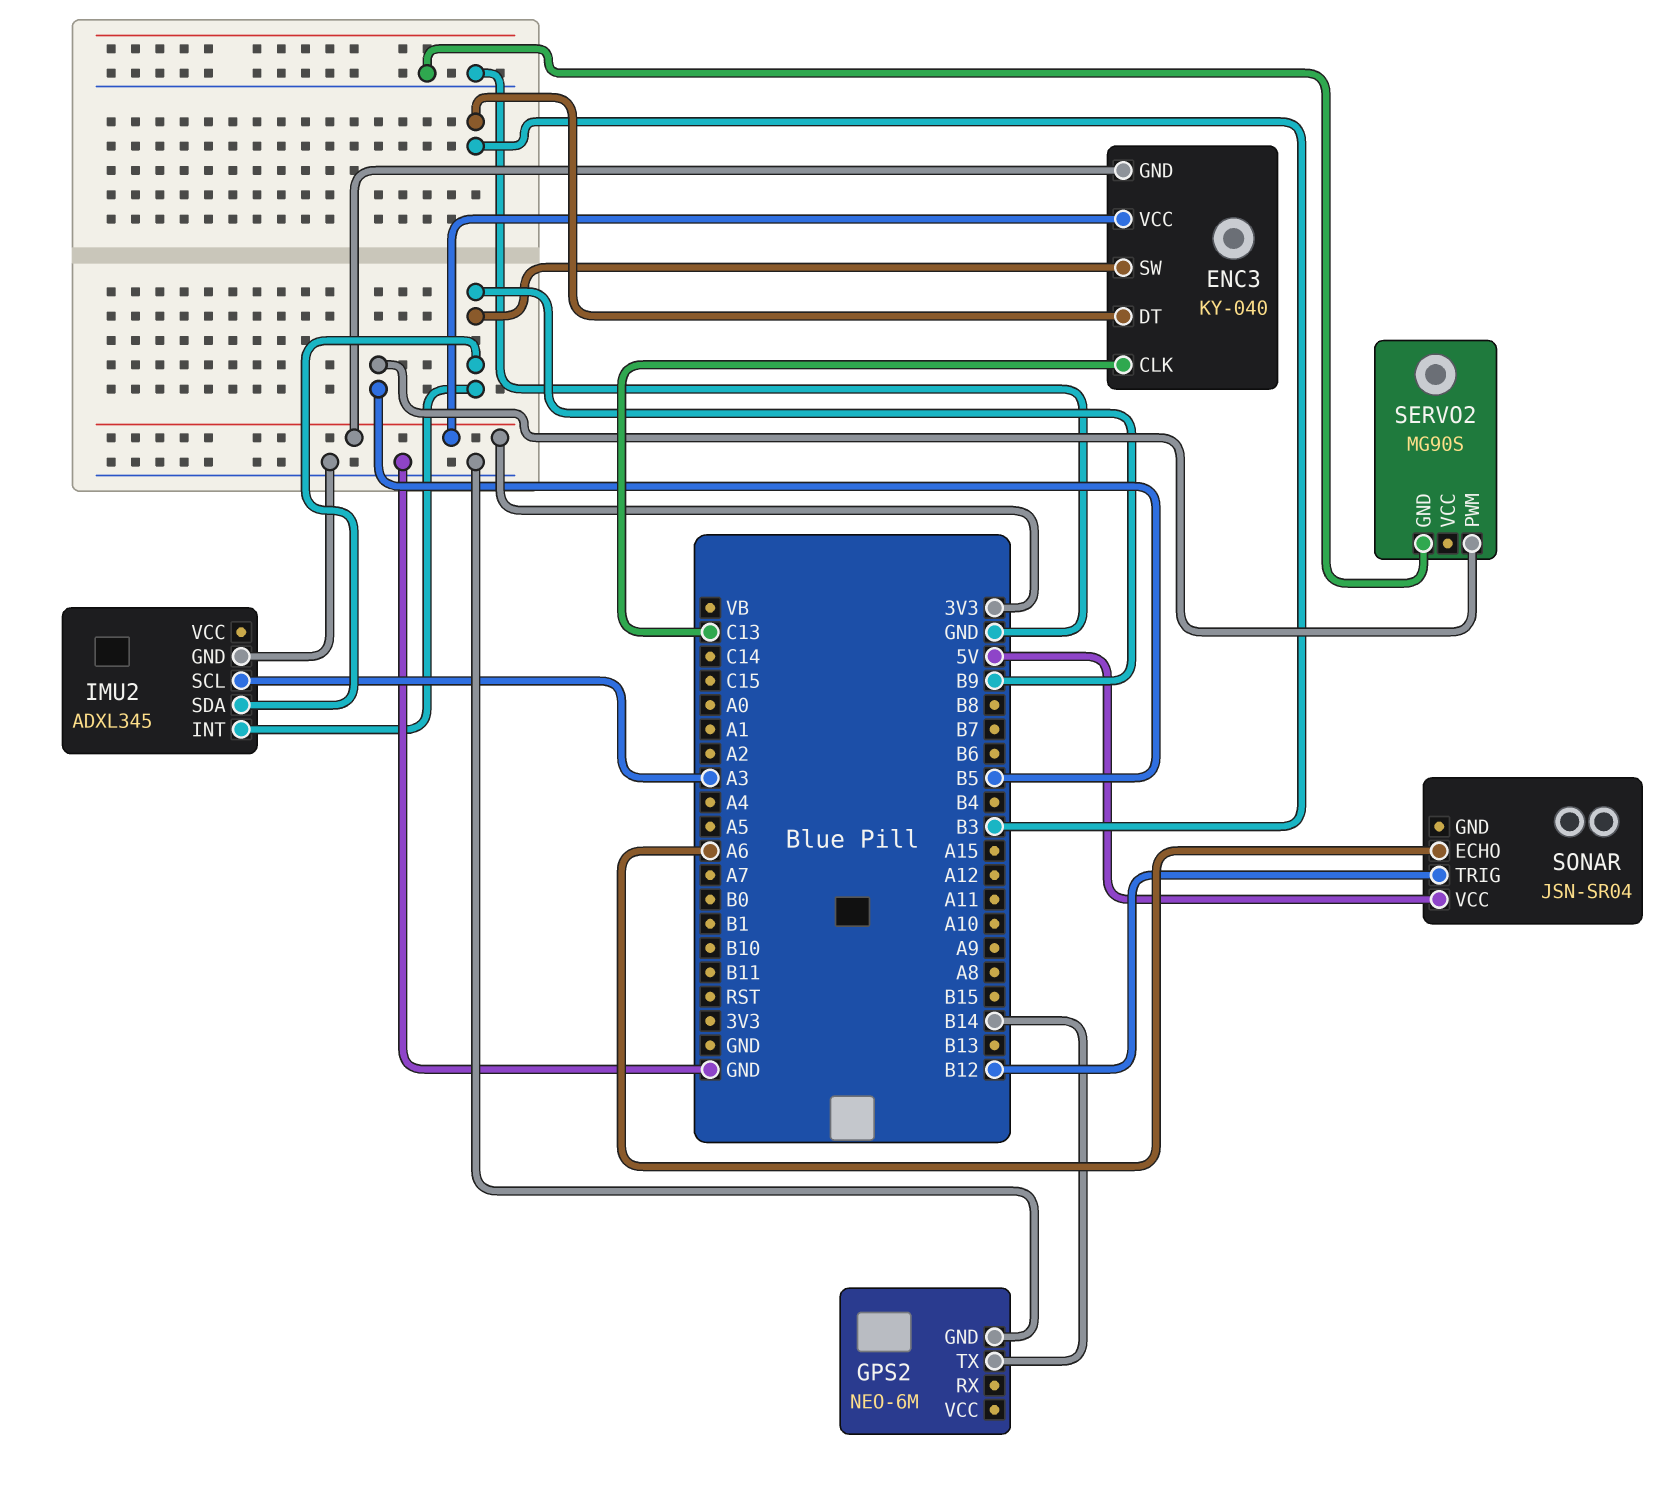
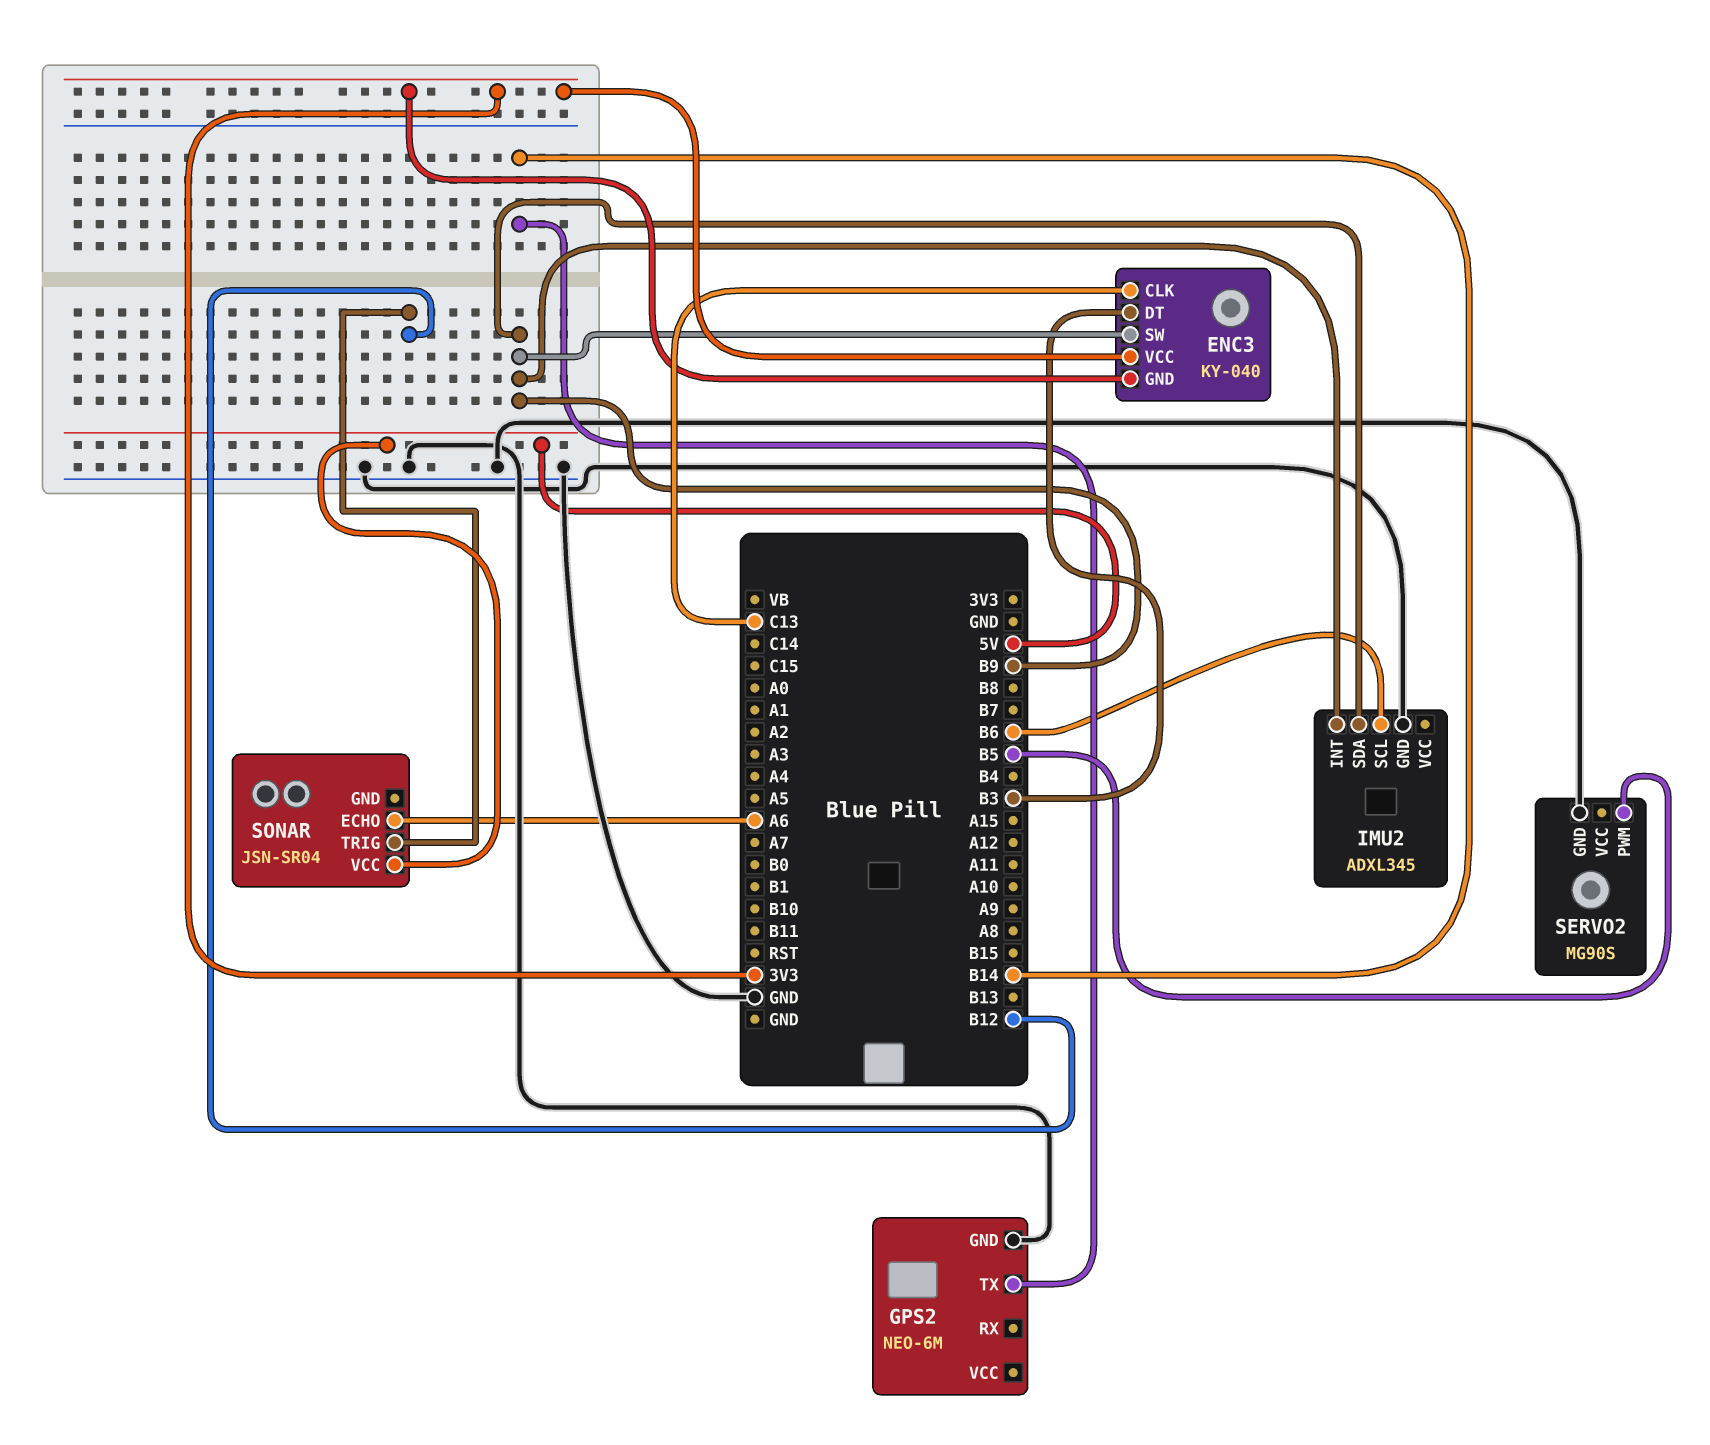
IMU2 pin SCL: A3 -> B6

